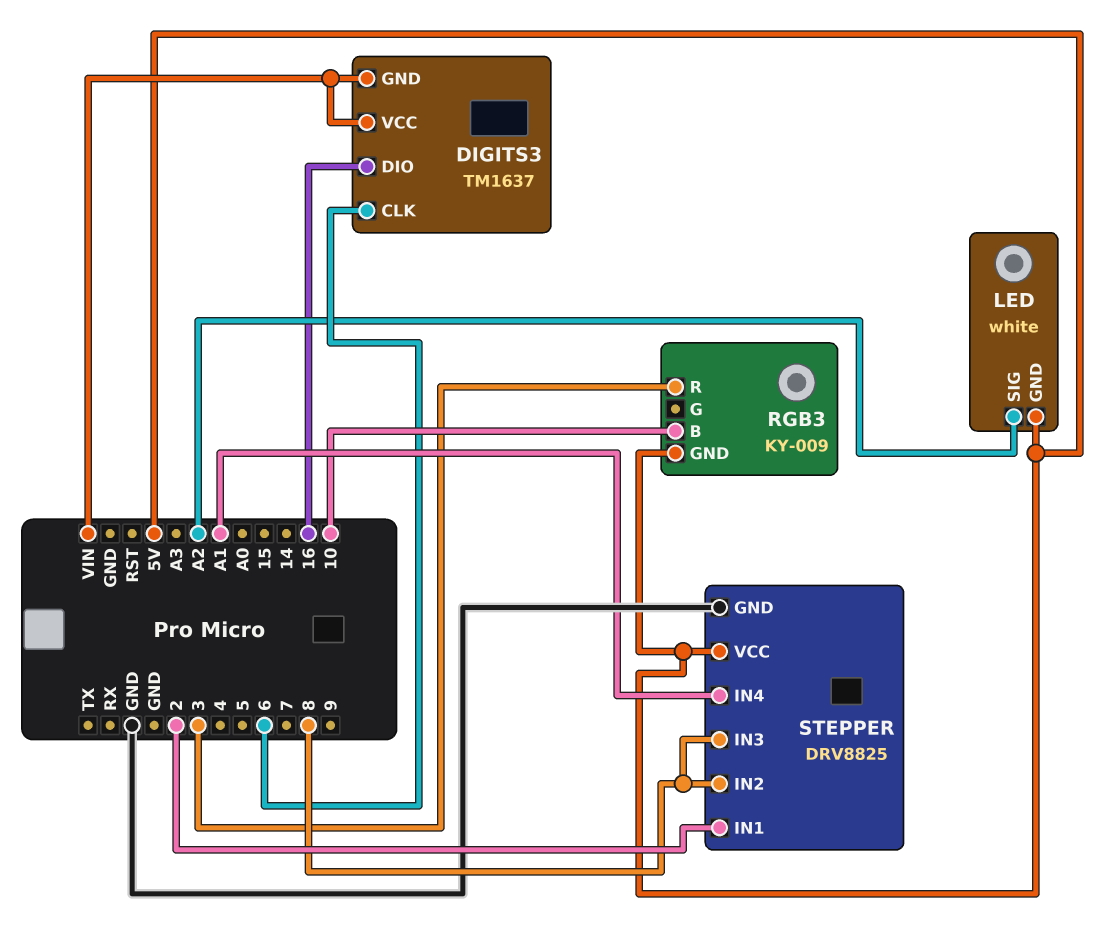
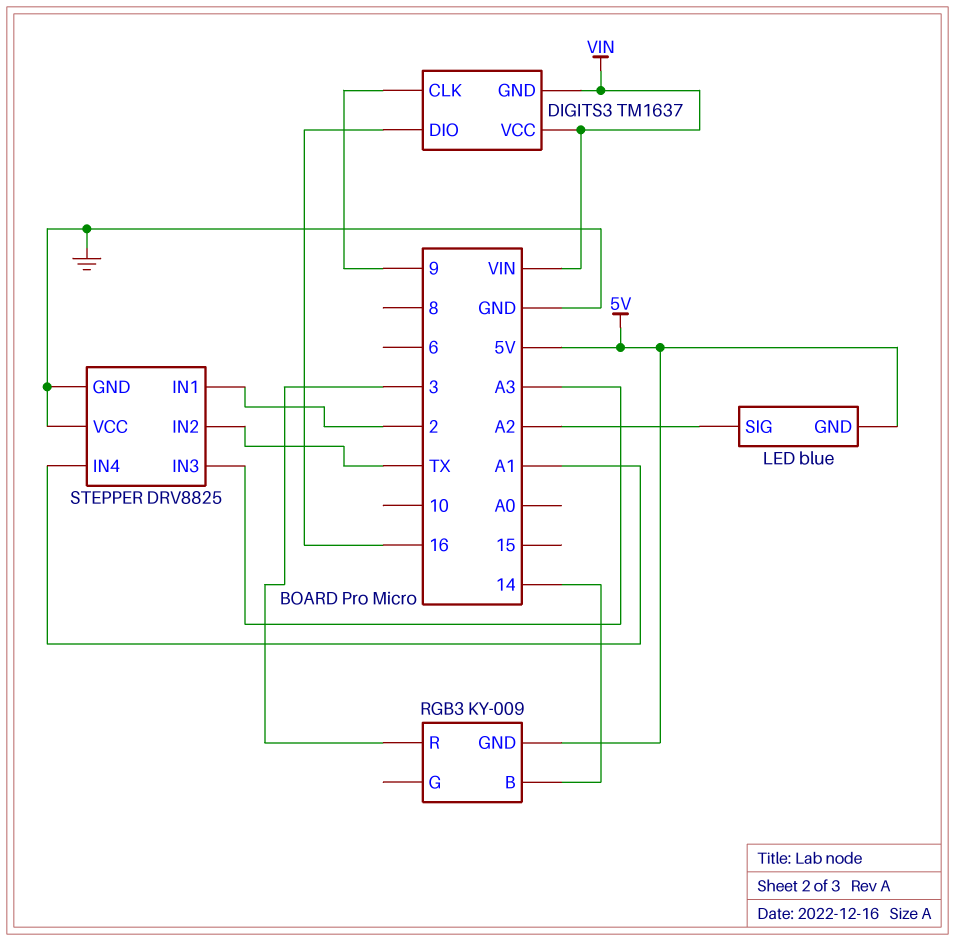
DIGITS3 pin CLK: 6 -> 9
LED: white -> blue
RGB3 pin B: 10 -> 14
STEPPER pin IN2: 8 -> TX
STEPPER pin IN3: 8 -> A3
STEPPER pin VCC: 5V -> GND

